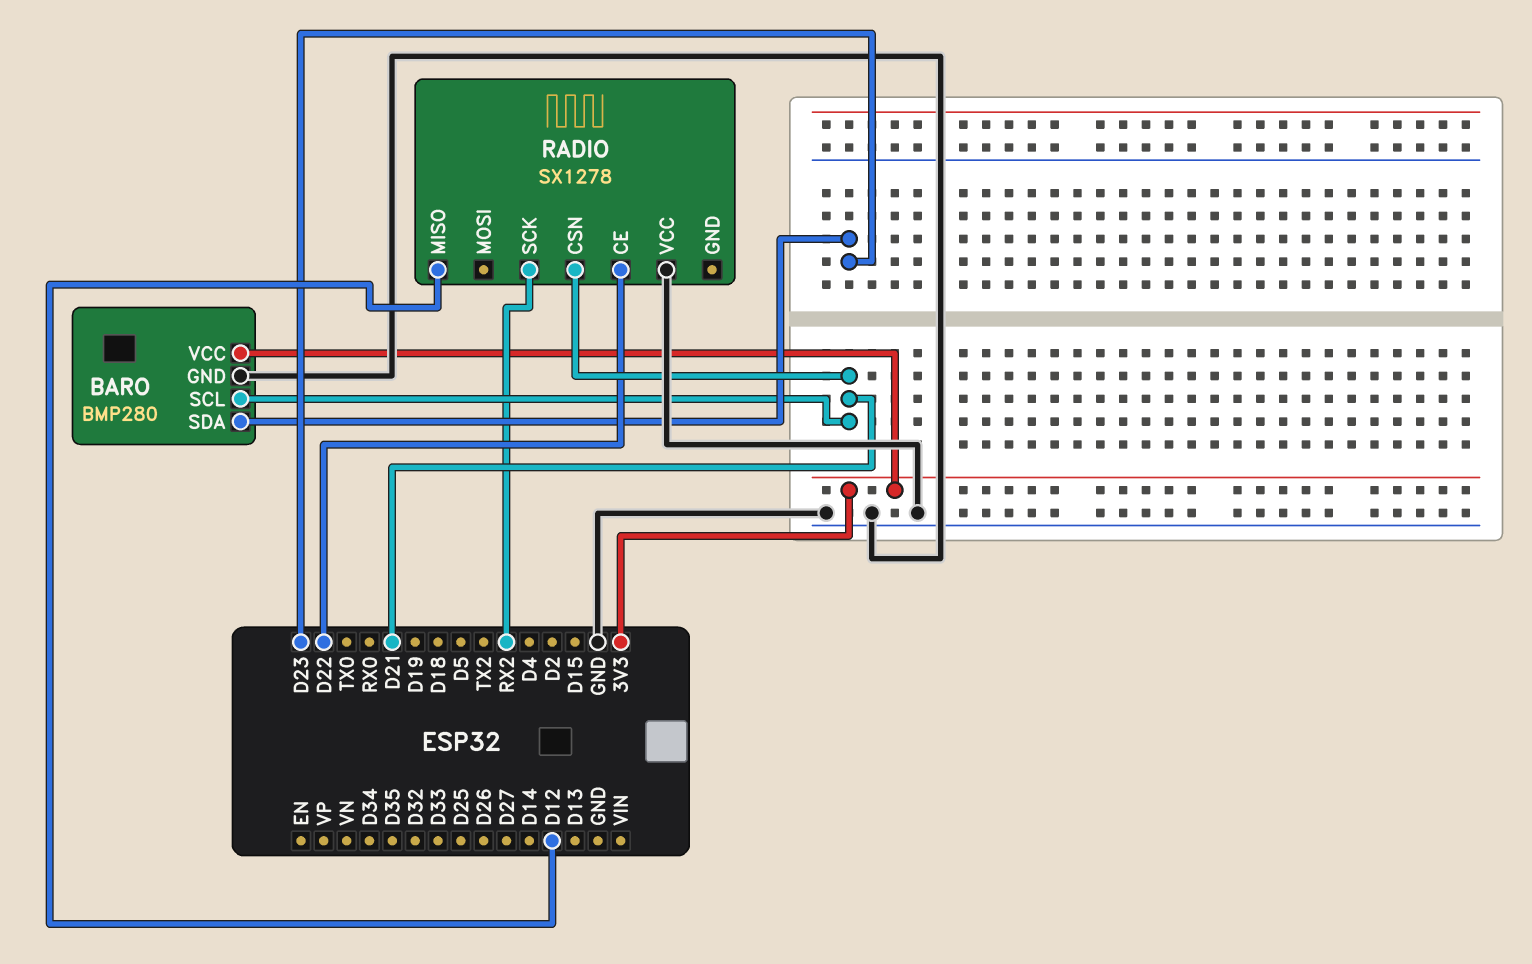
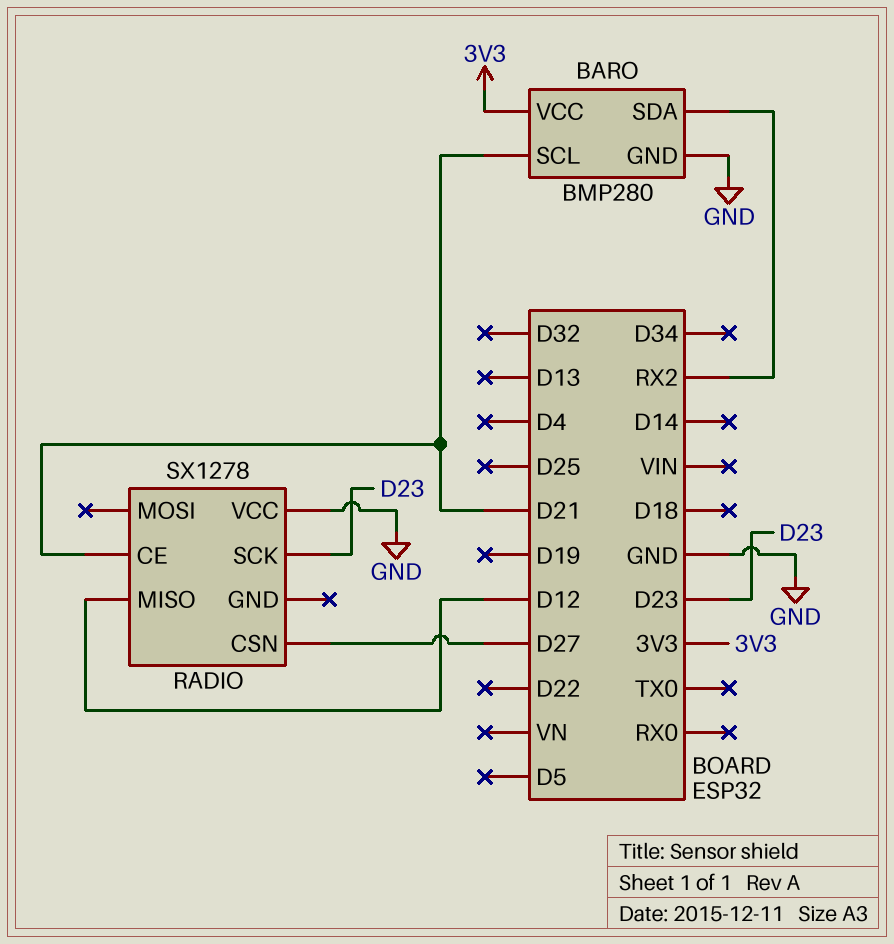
BARO pin SDA: D23 -> RX2
RADIO pin CE: D22 -> D21
RADIO pin CSN: D21 -> D27
RADIO pin SCK: RX2 -> D23

